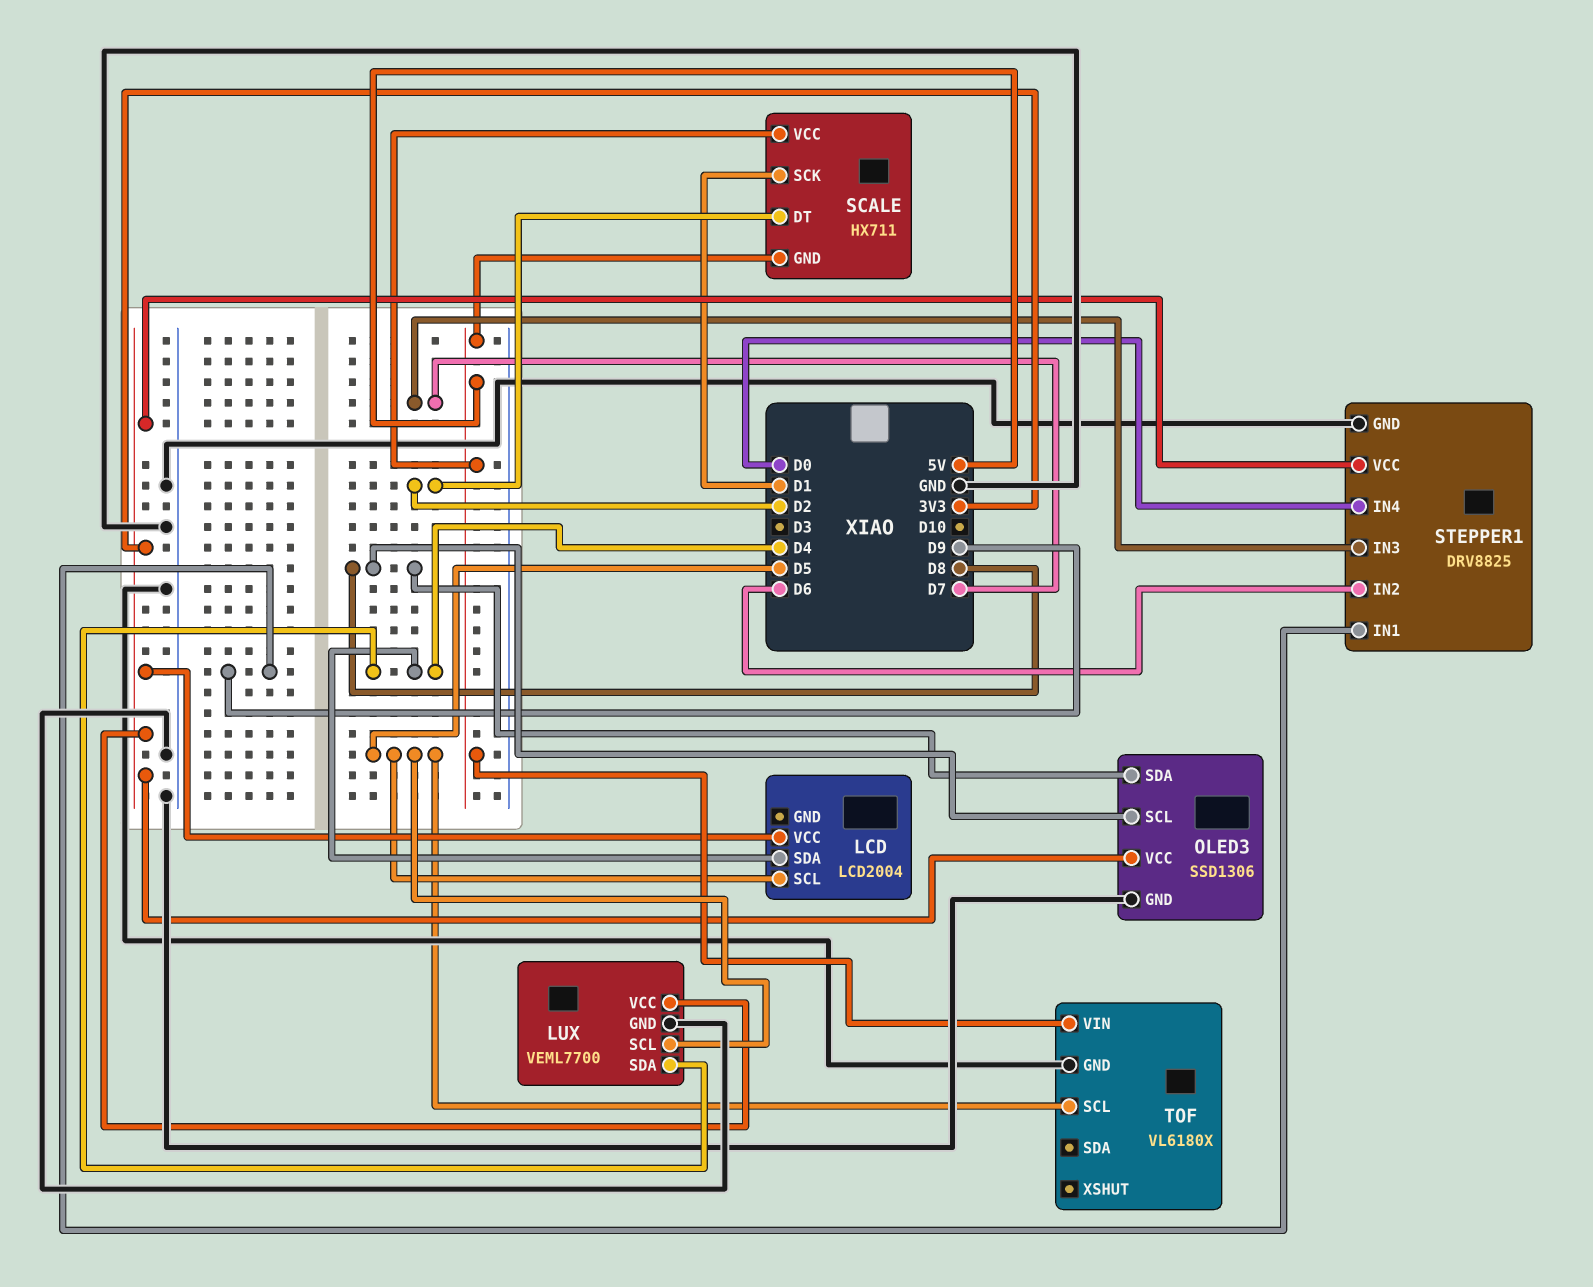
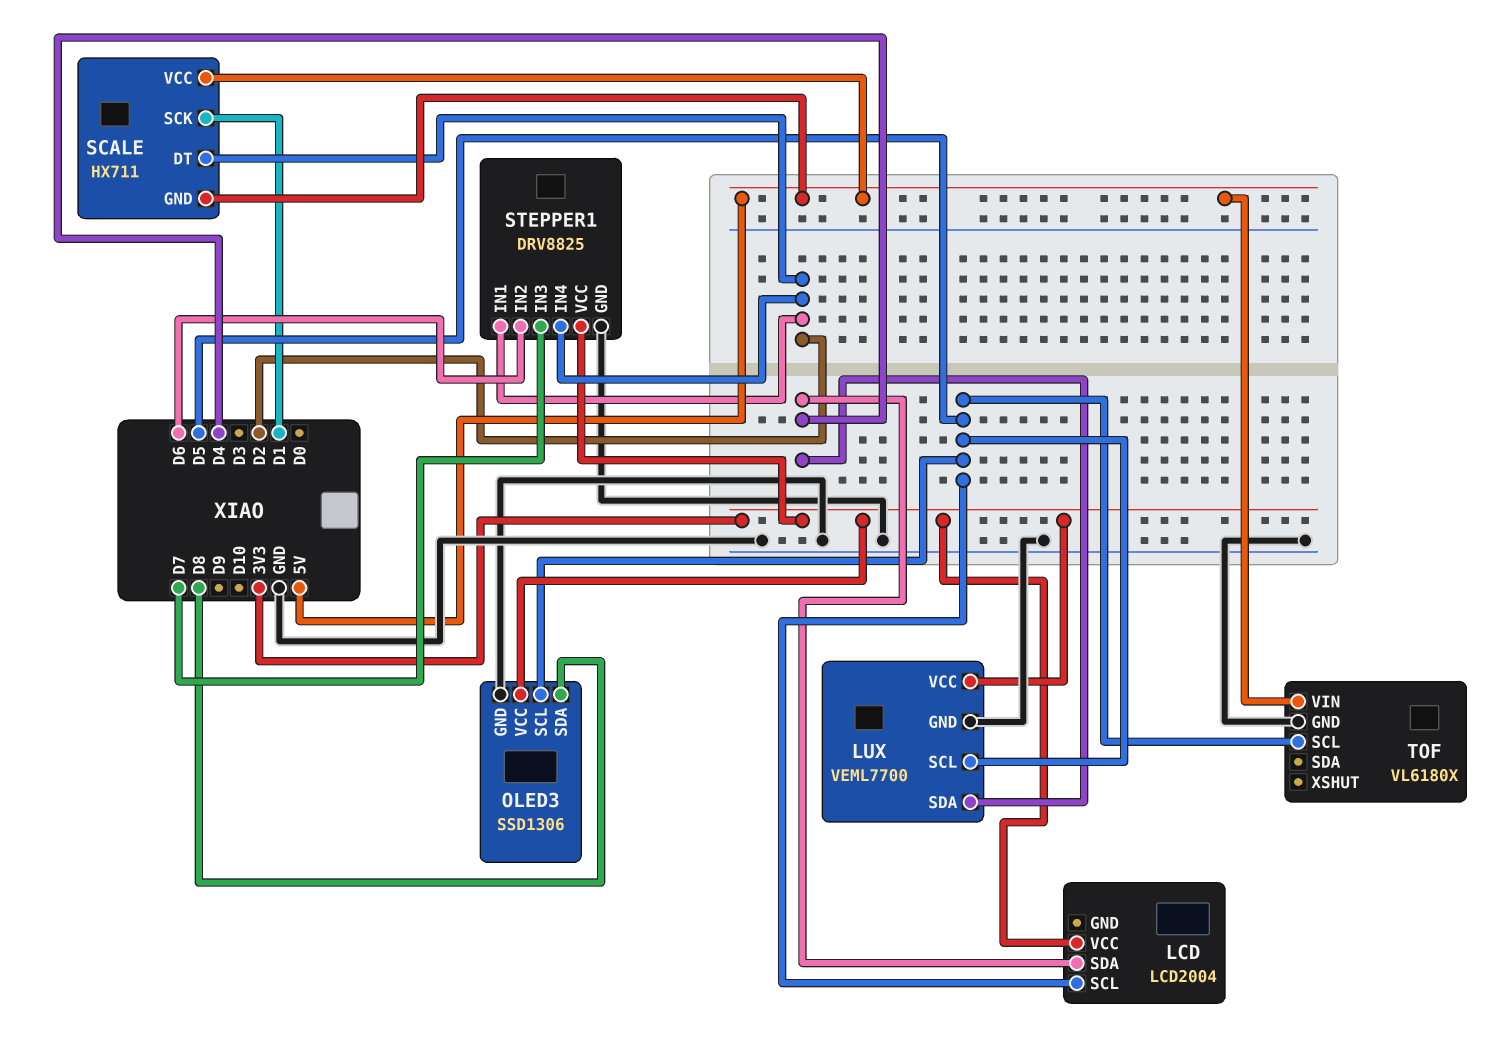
OLED3 pin SCL: D8 -> D5
STEPPER1 pin IN1: D9 -> D2
STEPPER1 pin IN4: D0 -> D2

